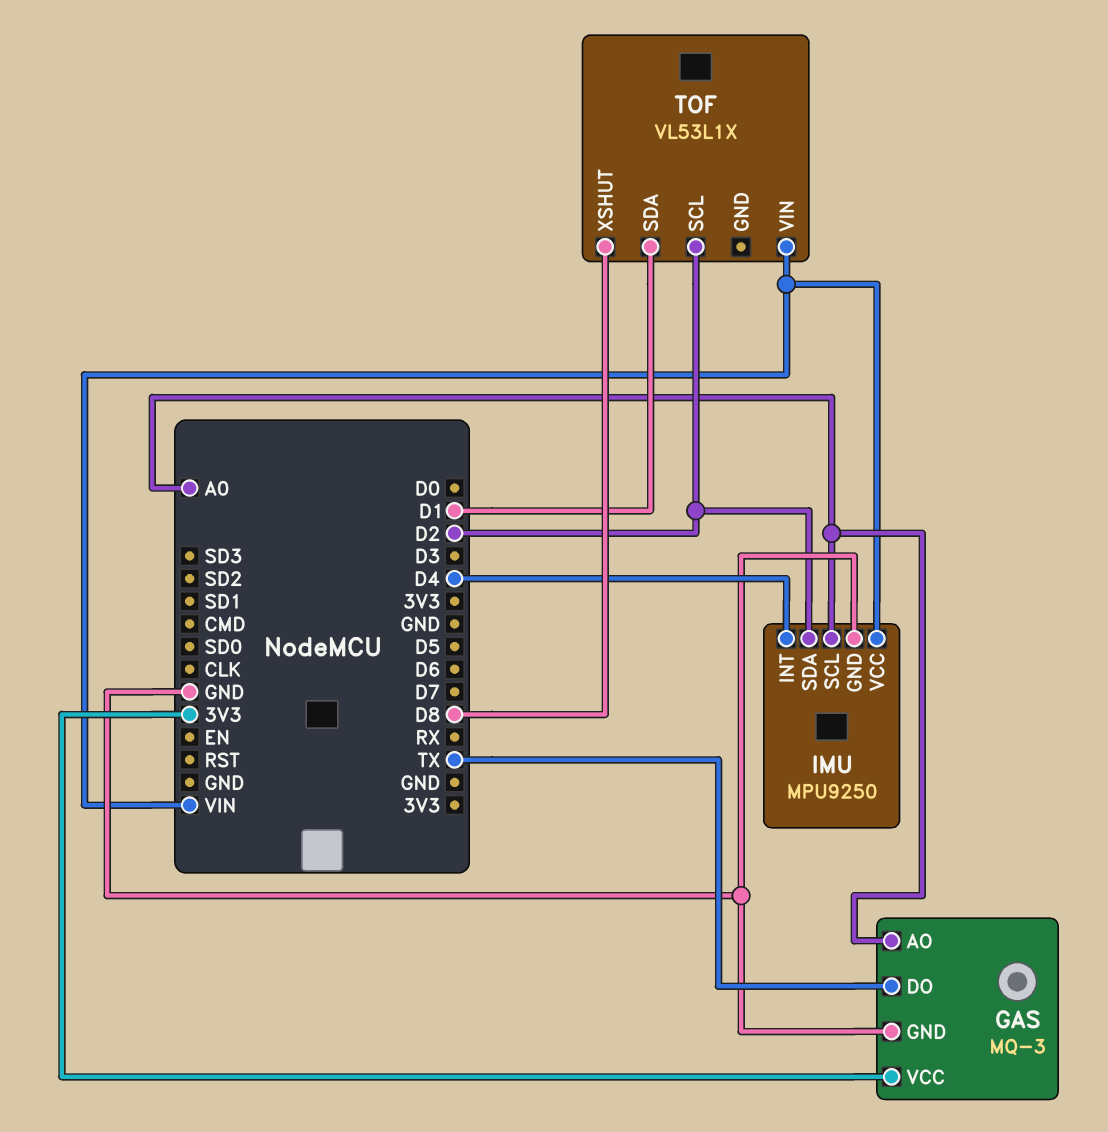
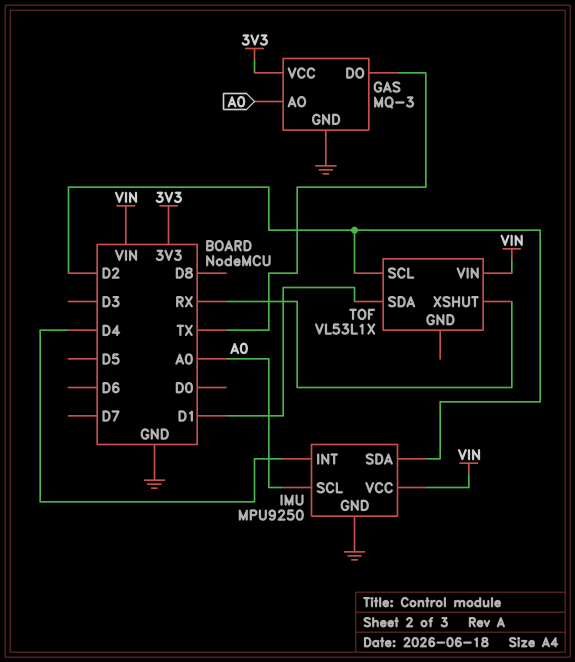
TOF pin XSHUT: D8 -> RX

